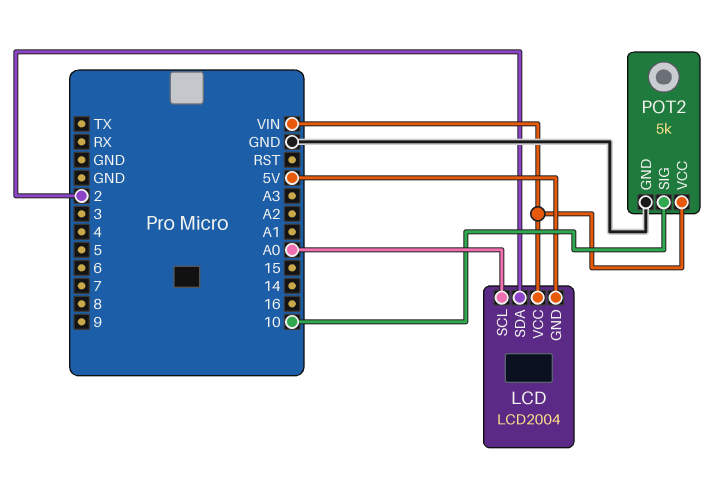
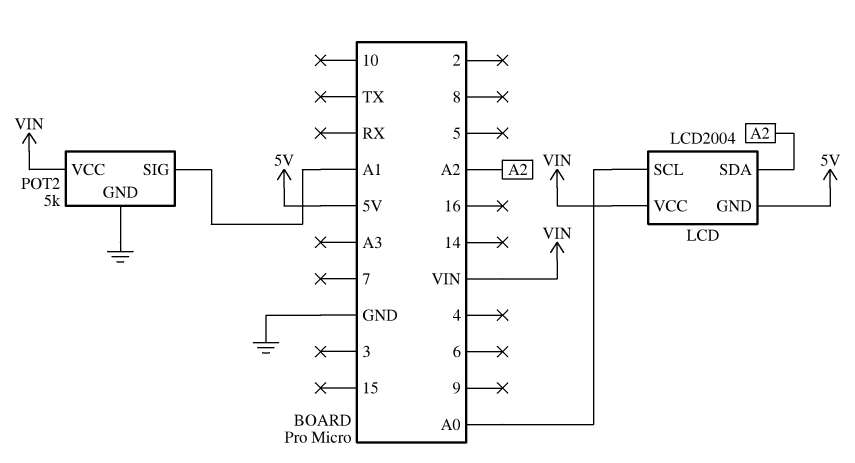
LCD pin SDA: 2 -> A2
POT2 pin SIG: 10 -> A1

